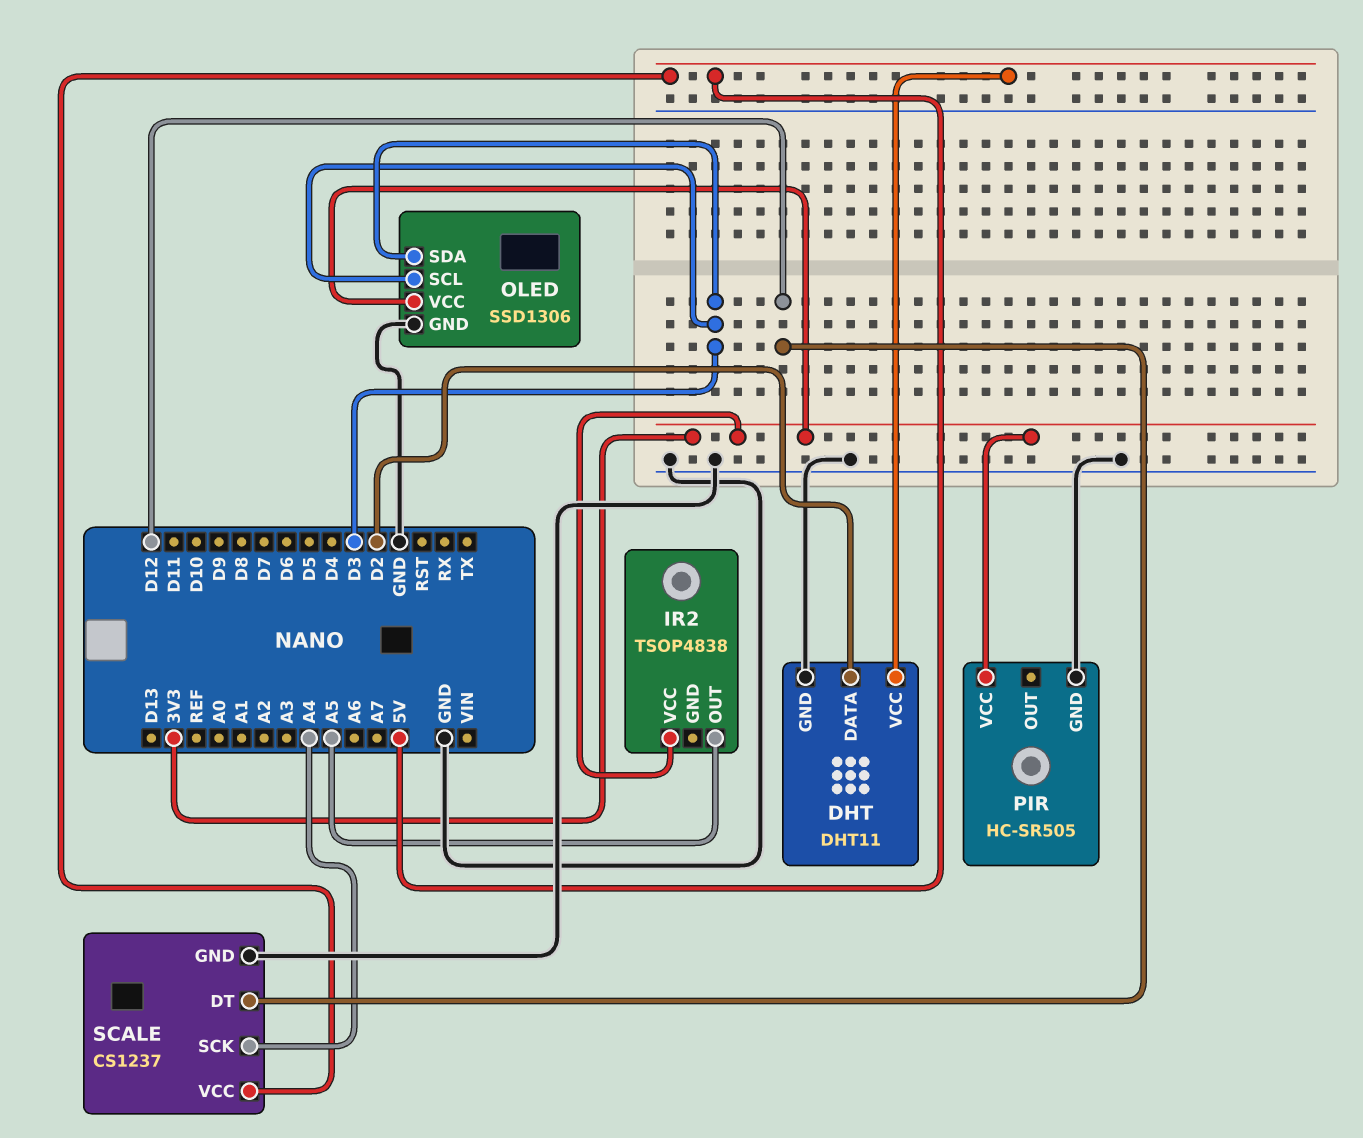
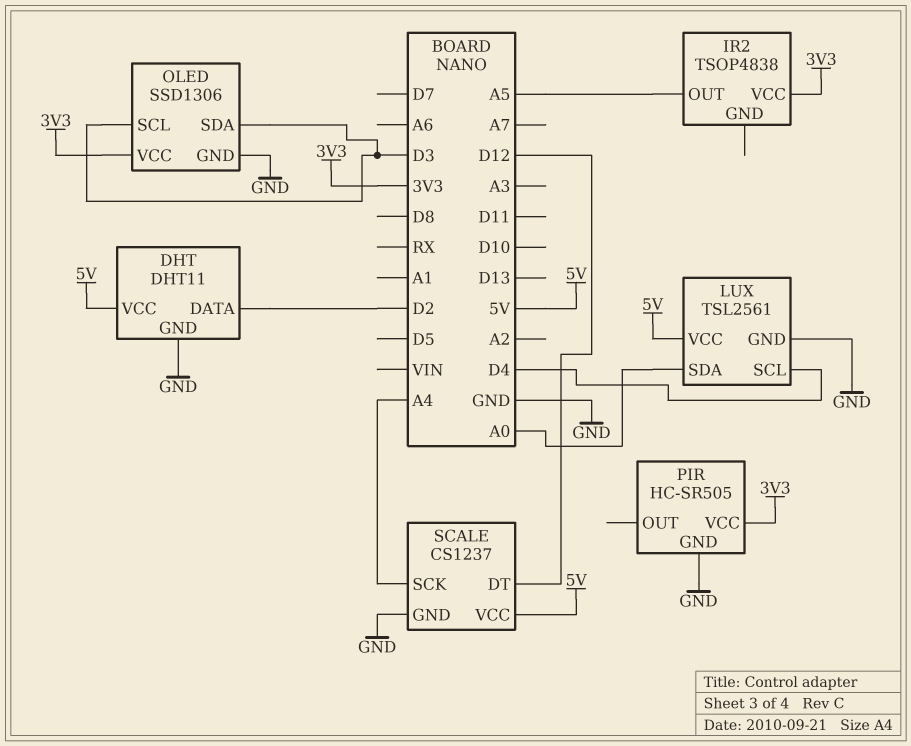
LUX: none -> TSL2561
LUX pin GND: none -> GND
LUX pin SCL: none -> D4
LUX pin SDA: none -> A0
LUX pin VCC: none -> 5V

